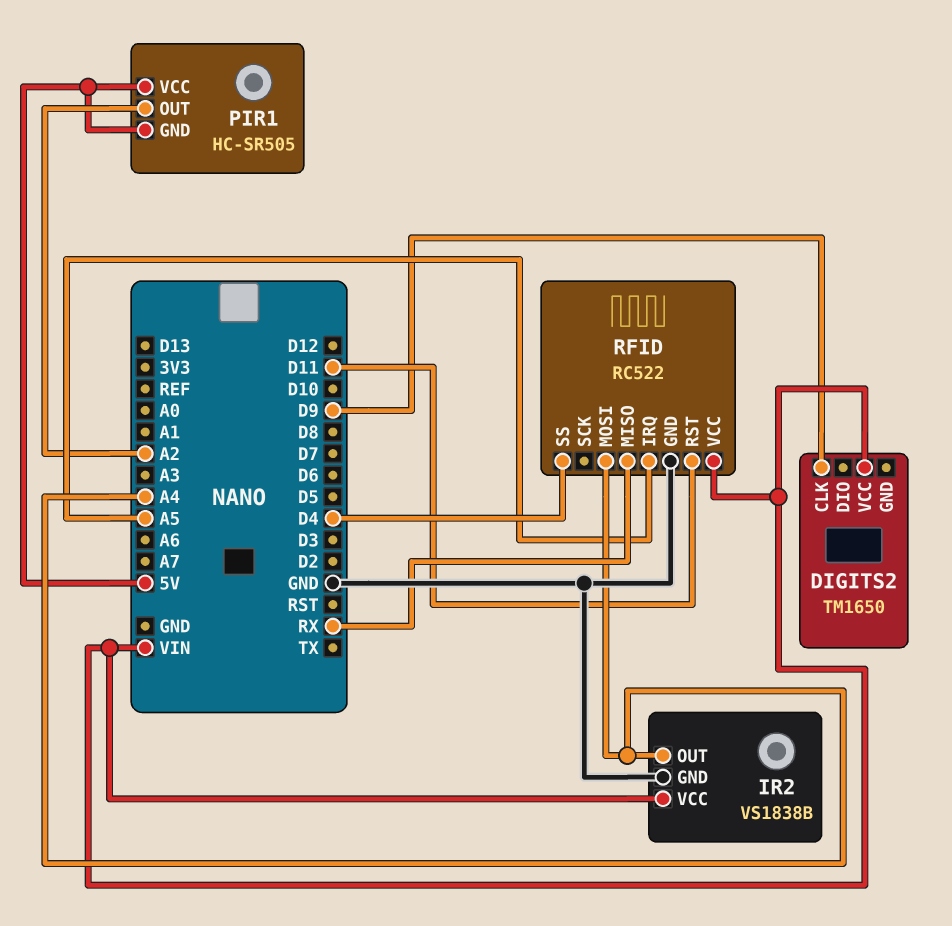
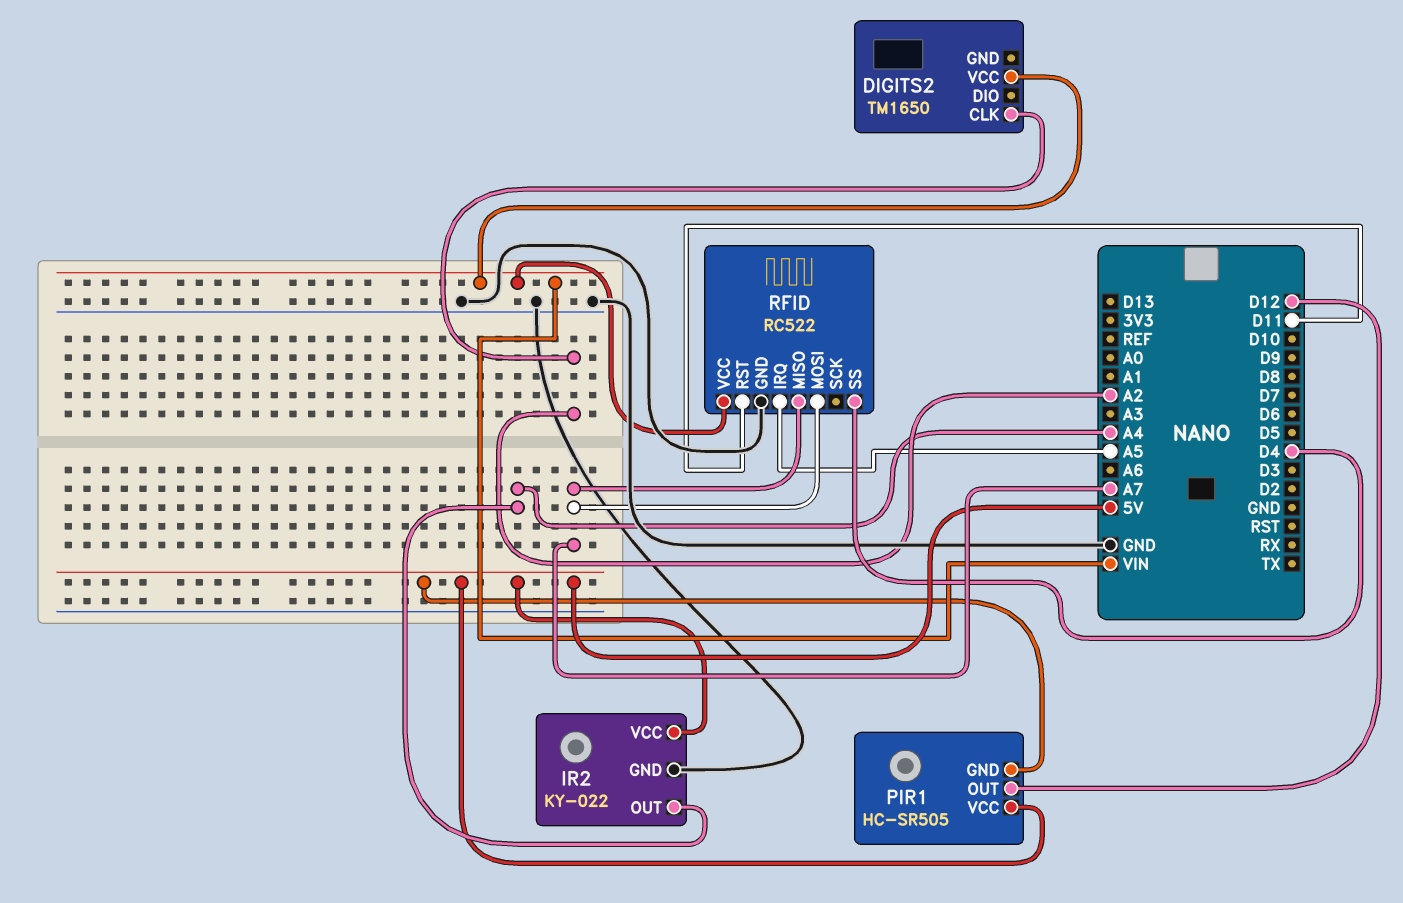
DIGITS2 pin CLK: D9 -> A2
IR2: VS1838B -> KY-022
IR2 pin VCC: VIN -> 5V
PIR1 pin OUT: A2 -> D12
RFID pin MISO: RX -> A7
RFID pin MOSI: A4 -> A7

